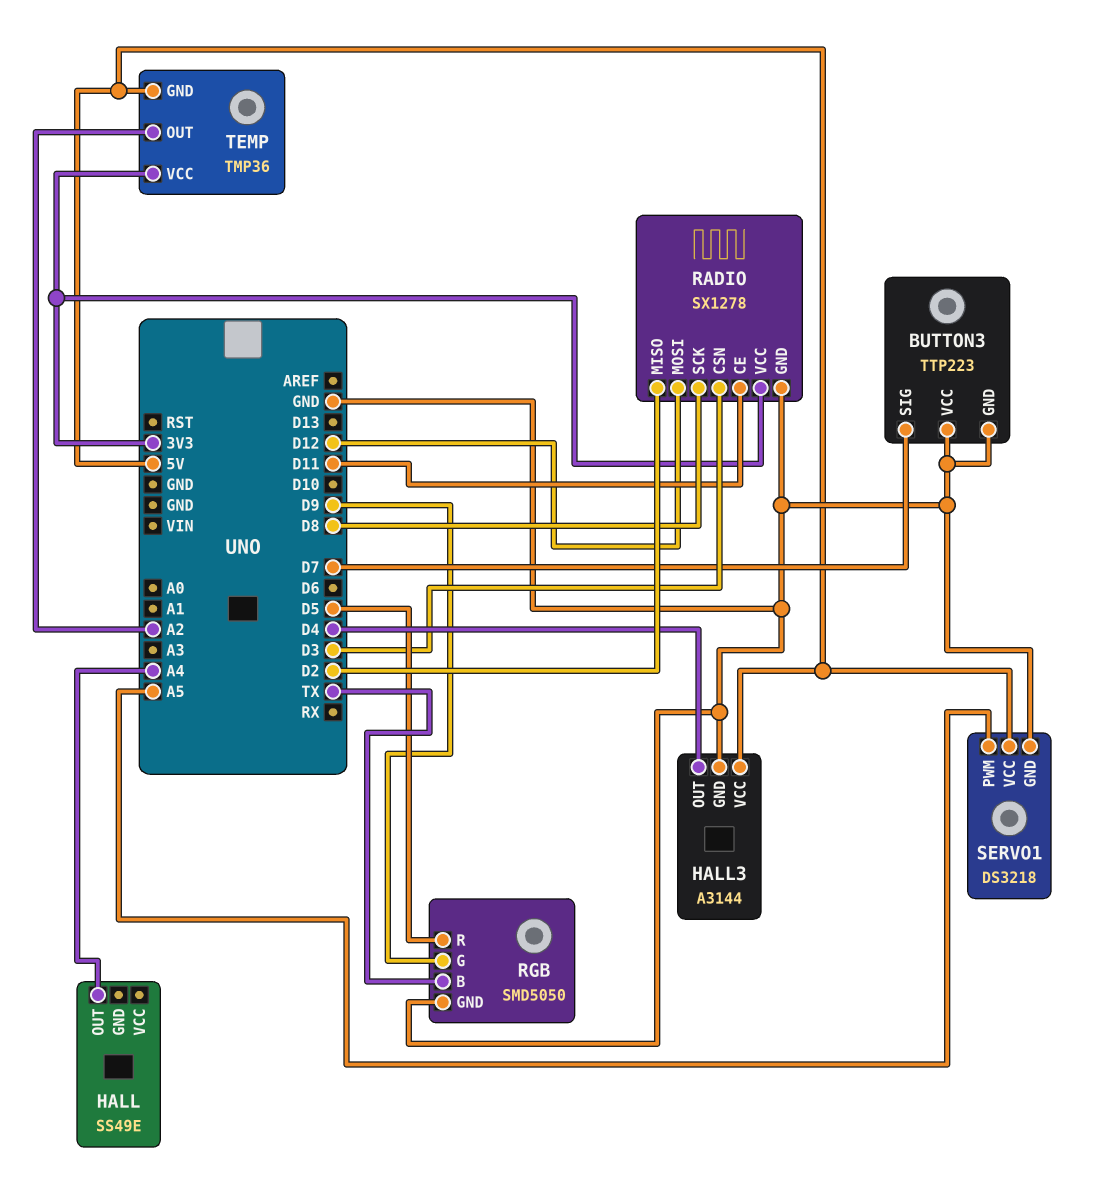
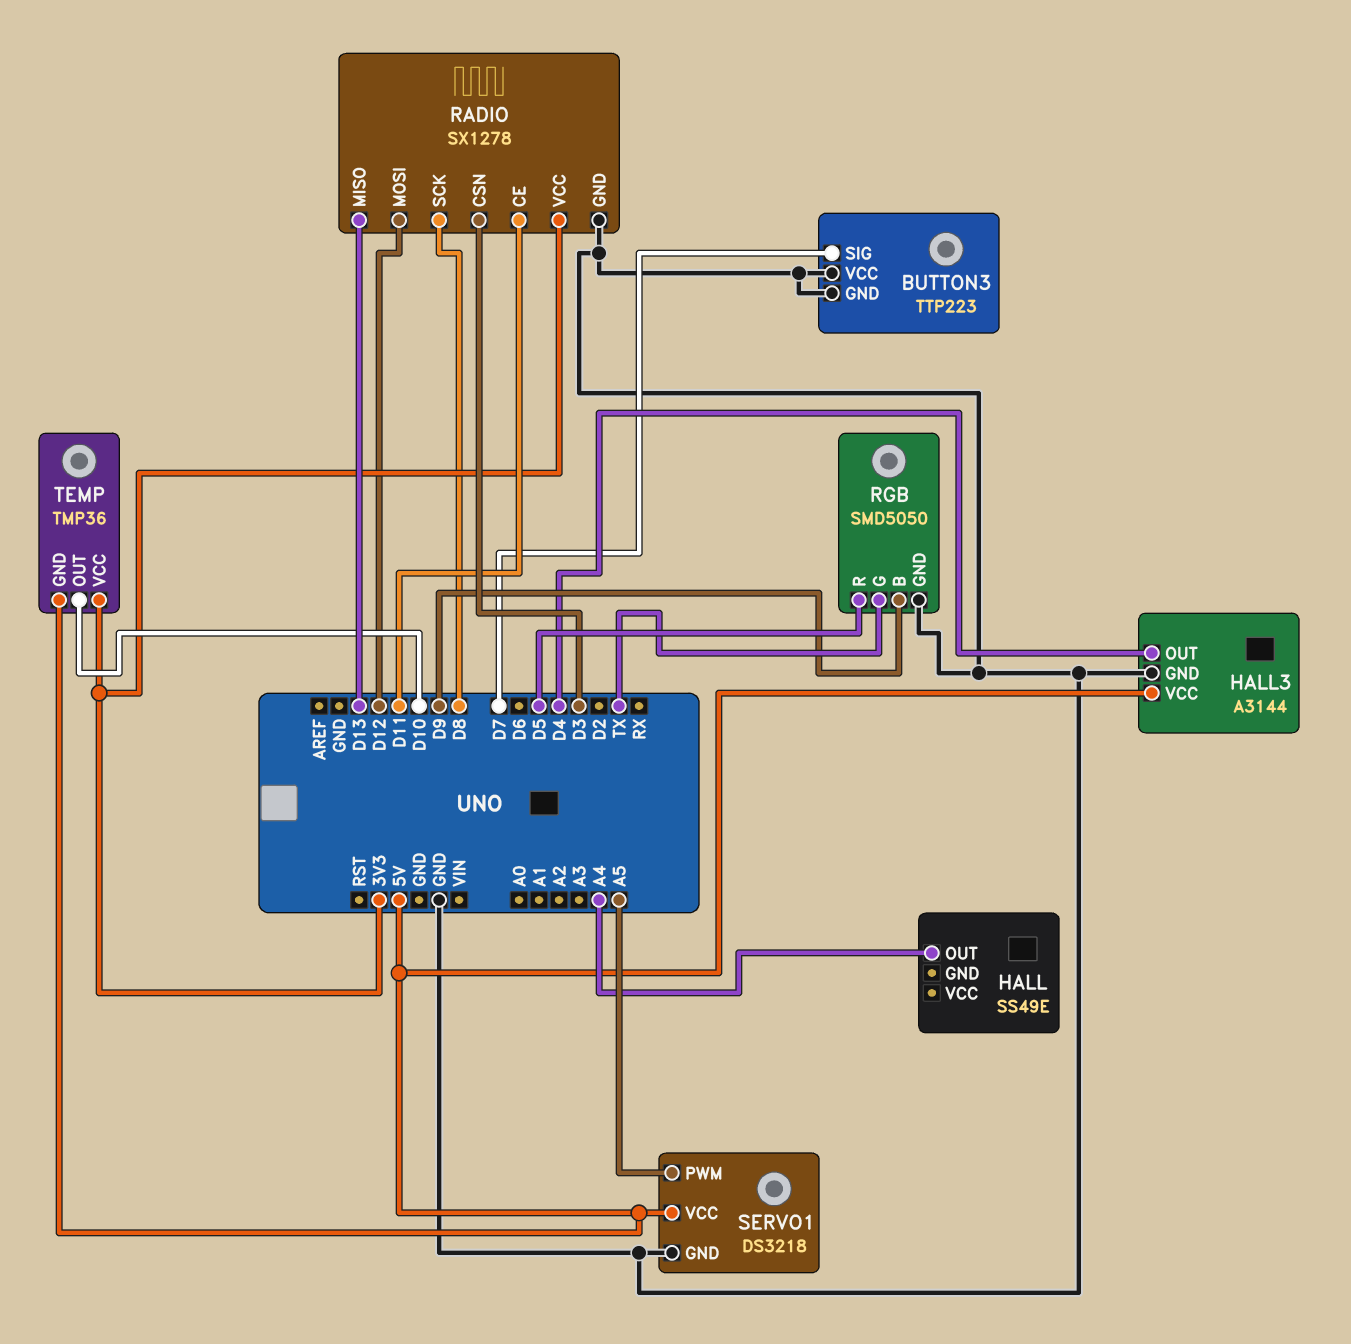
RADIO pin MISO: D2 -> D13
RGB pin B: TX -> D9
RGB pin G: D9 -> TX
TEMP pin OUT: A2 -> D10

